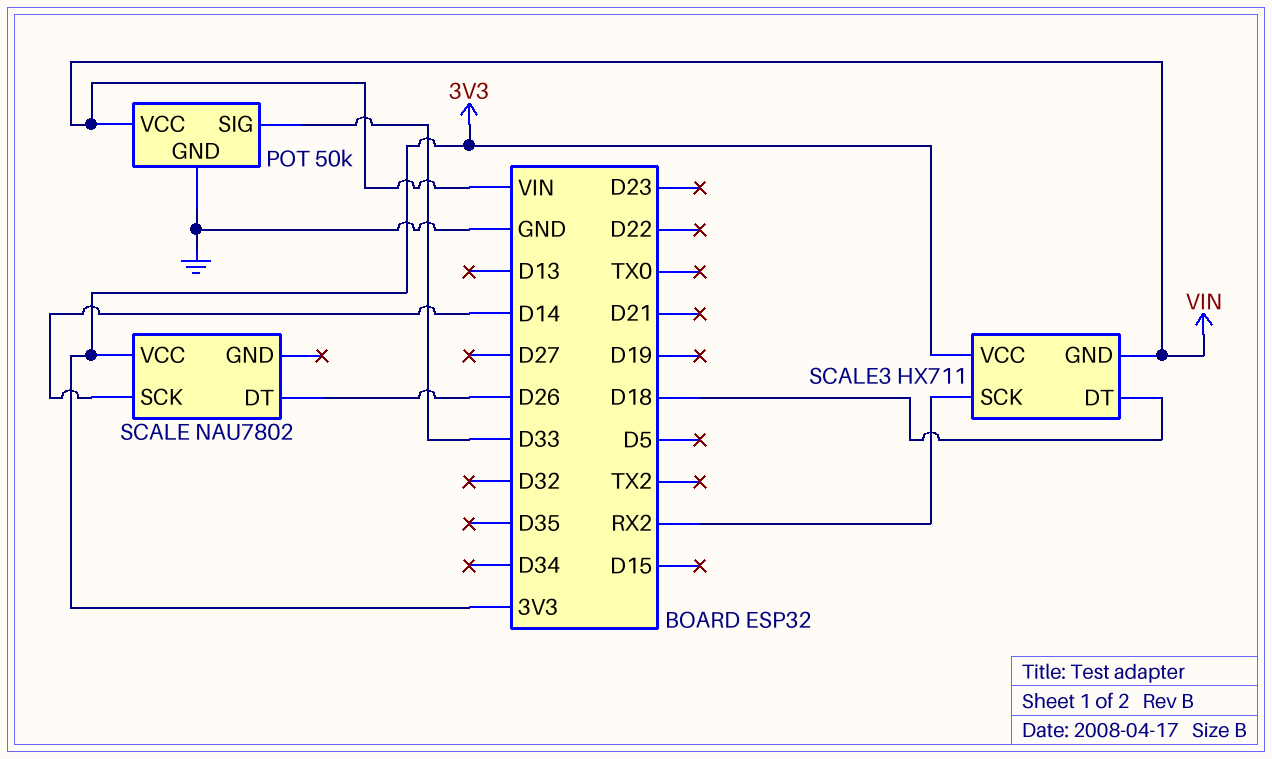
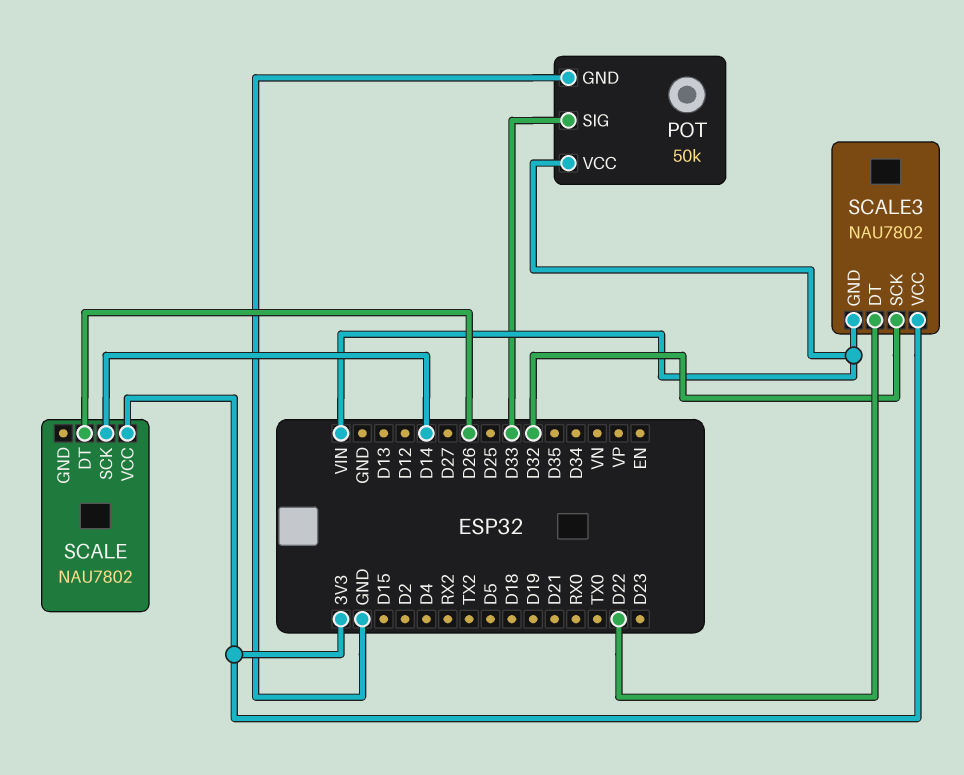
SCALE3: HX711 -> NAU7802
SCALE3 pin DT: D18 -> D22
SCALE3 pin SCK: RX2 -> D32

